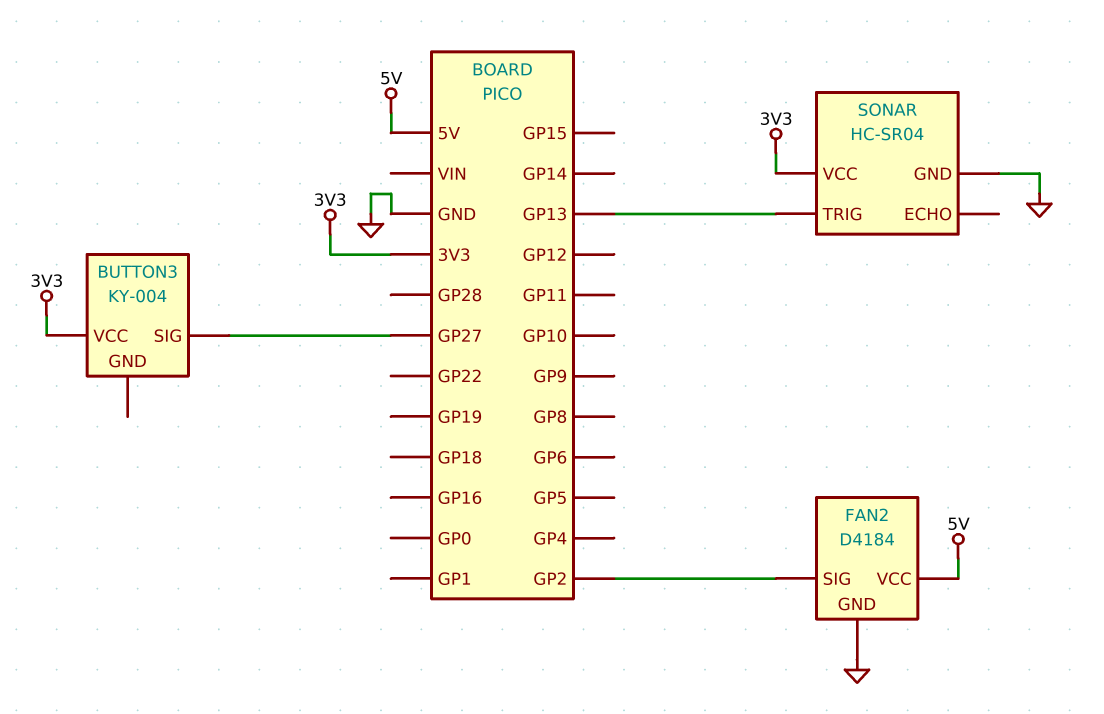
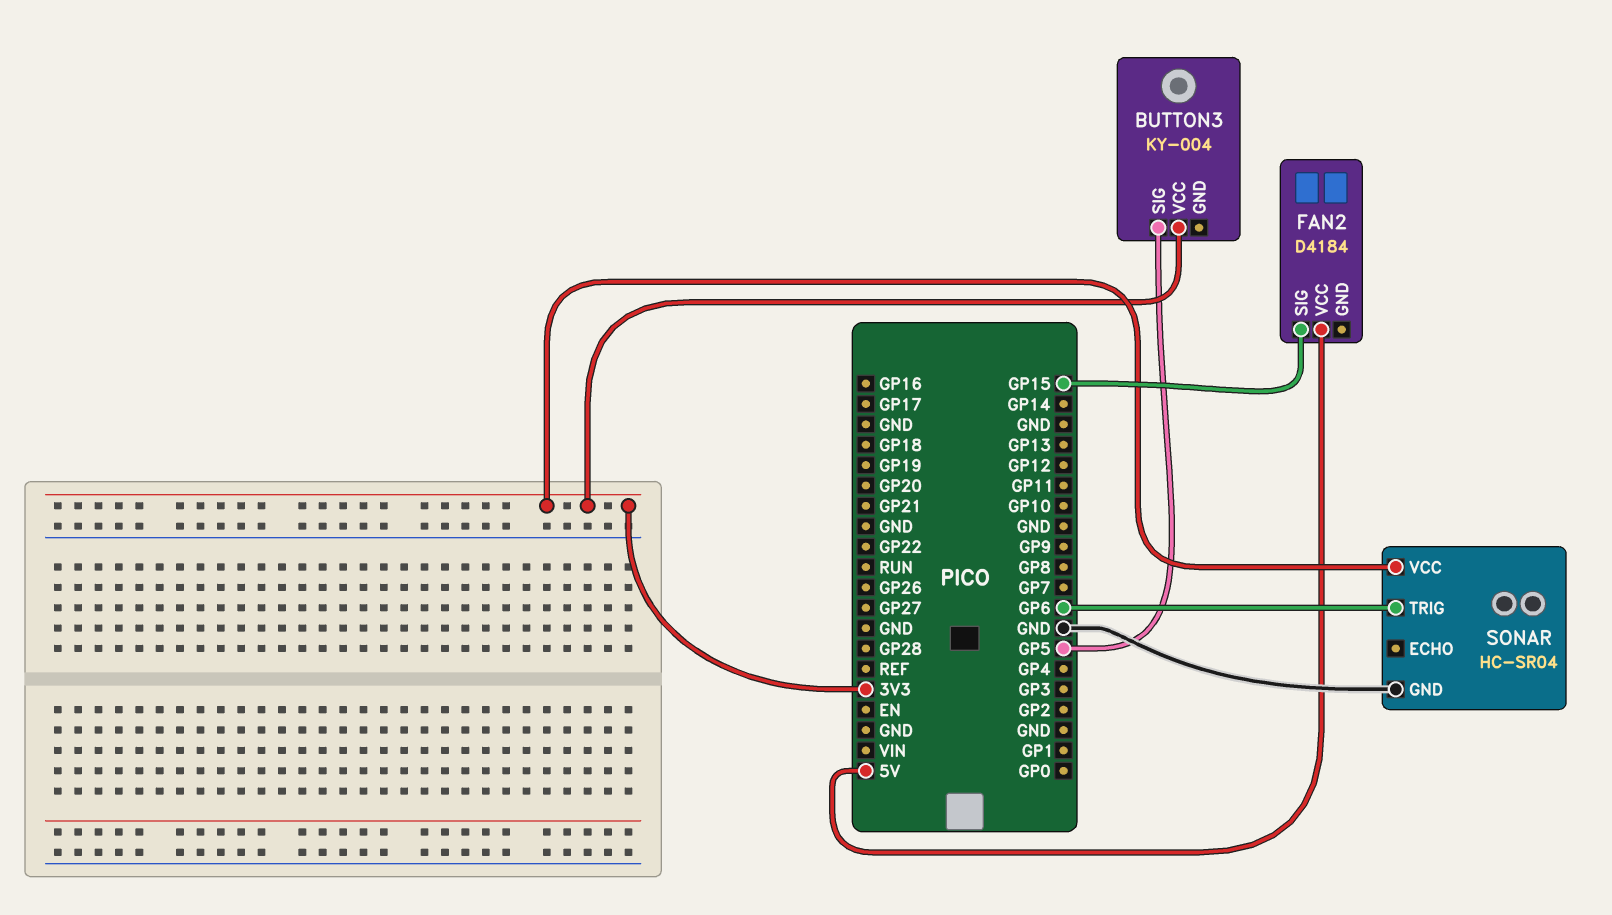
BUTTON3 pin SIG: GP27 -> GP5
FAN2 pin GND: GND -> none
FAN2 pin SIG: GP2 -> GP15
SONAR pin TRIG: GP13 -> GP6

